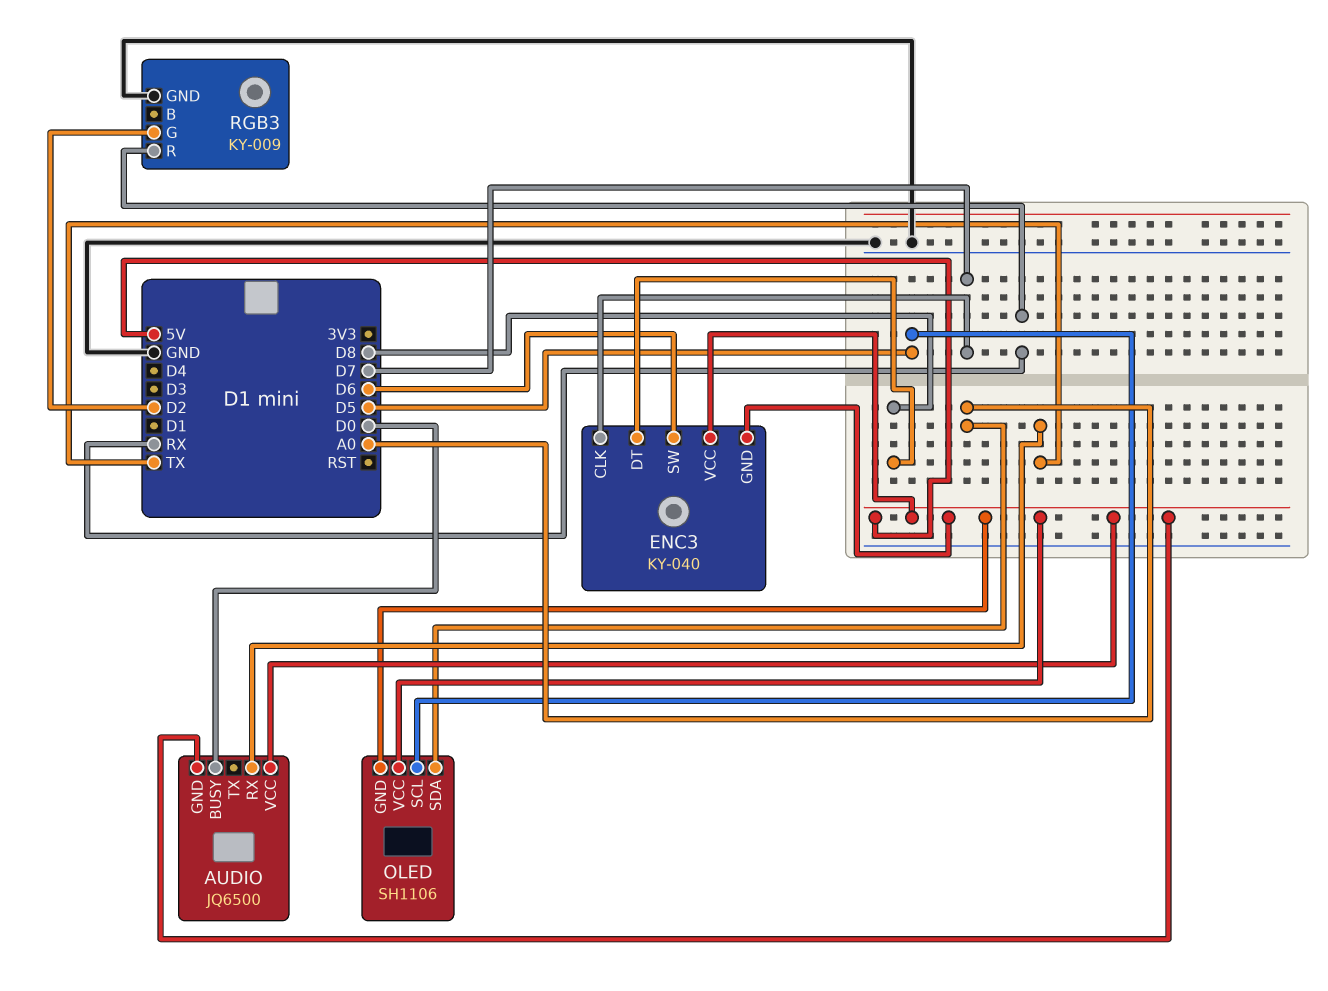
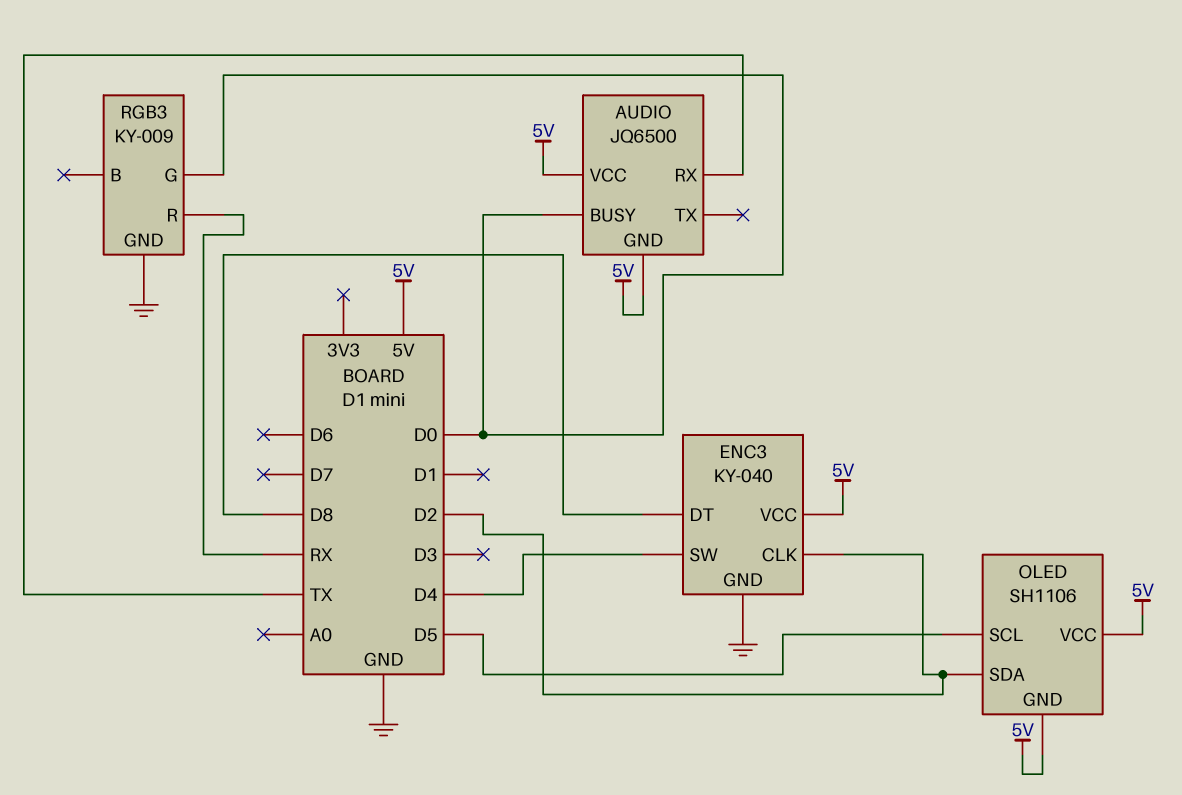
ENC3 pin CLK: D7 -> D2
ENC3 pin GND: 5V -> GND
ENC3 pin SW: D6 -> D4
OLED pin SDA: A0 -> D2
RGB3 pin G: D2 -> D0

